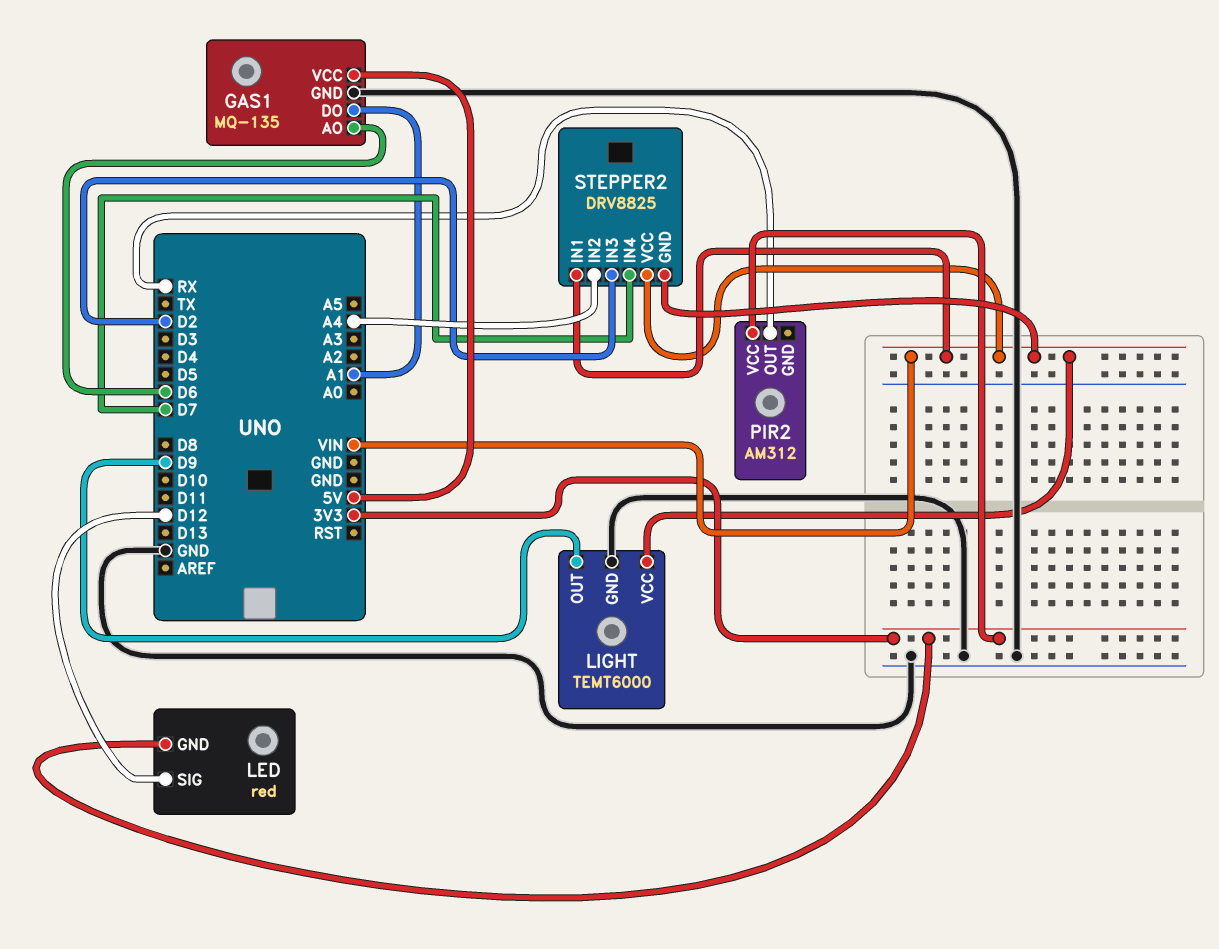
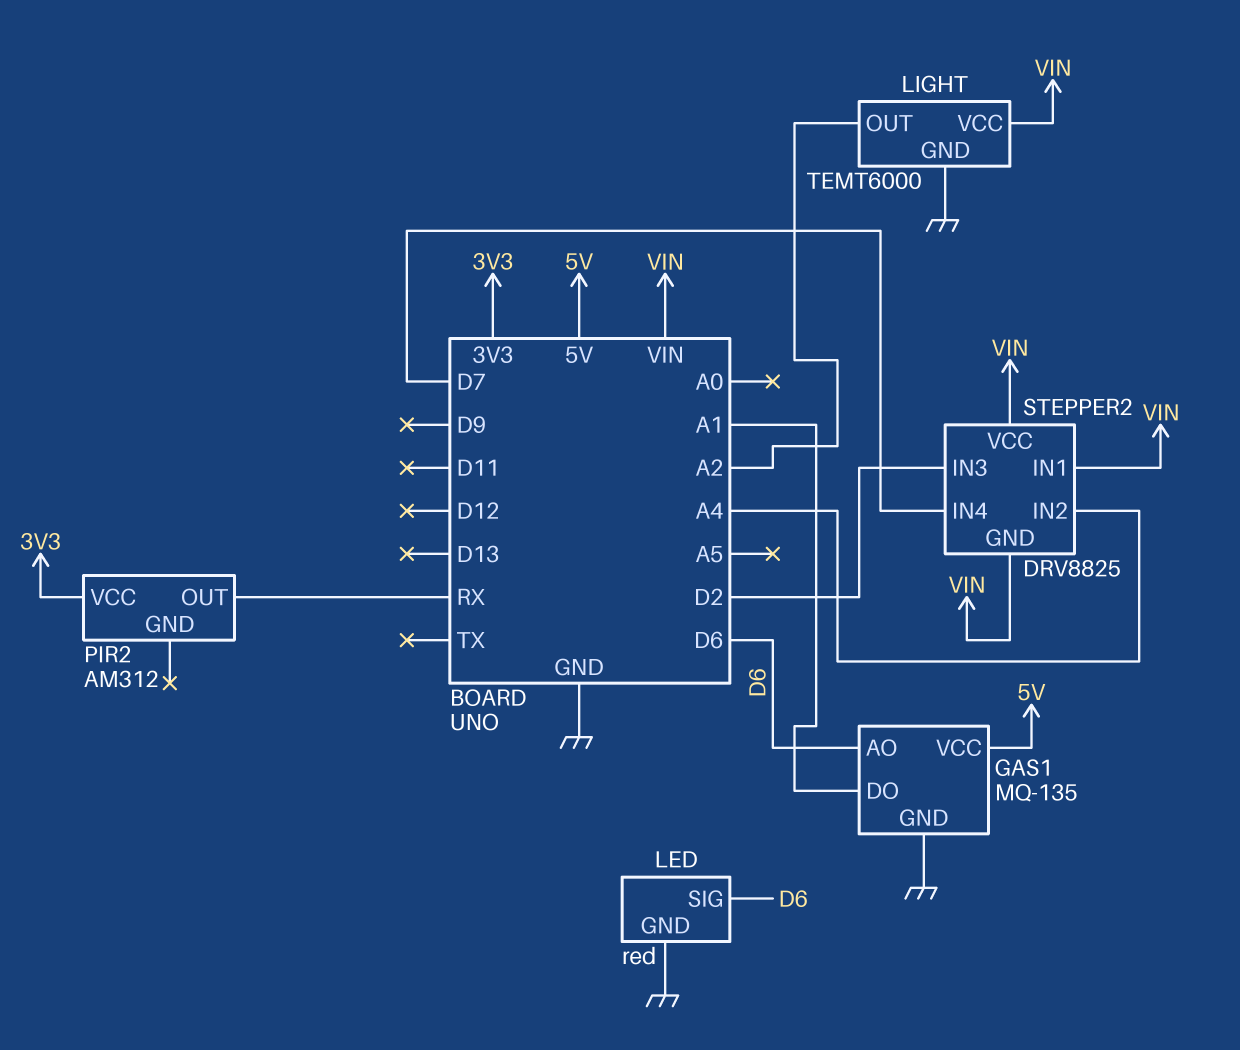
LED pin GND: 3V3 -> GND
LED pin SIG: D12 -> D6
LIGHT pin OUT: D9 -> A2

